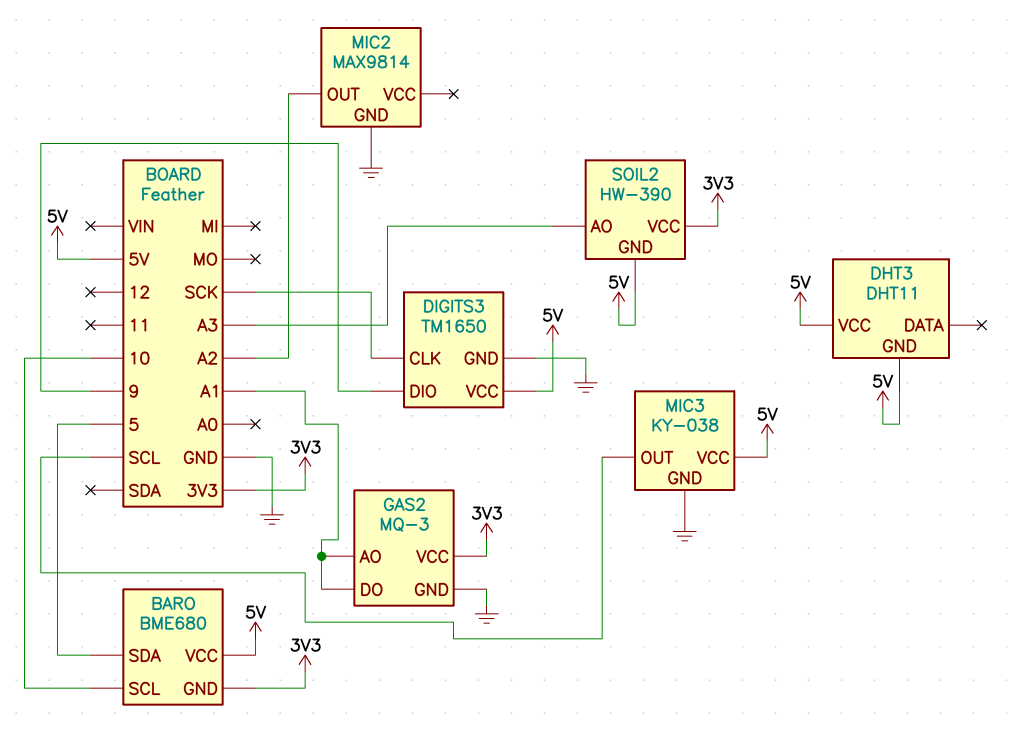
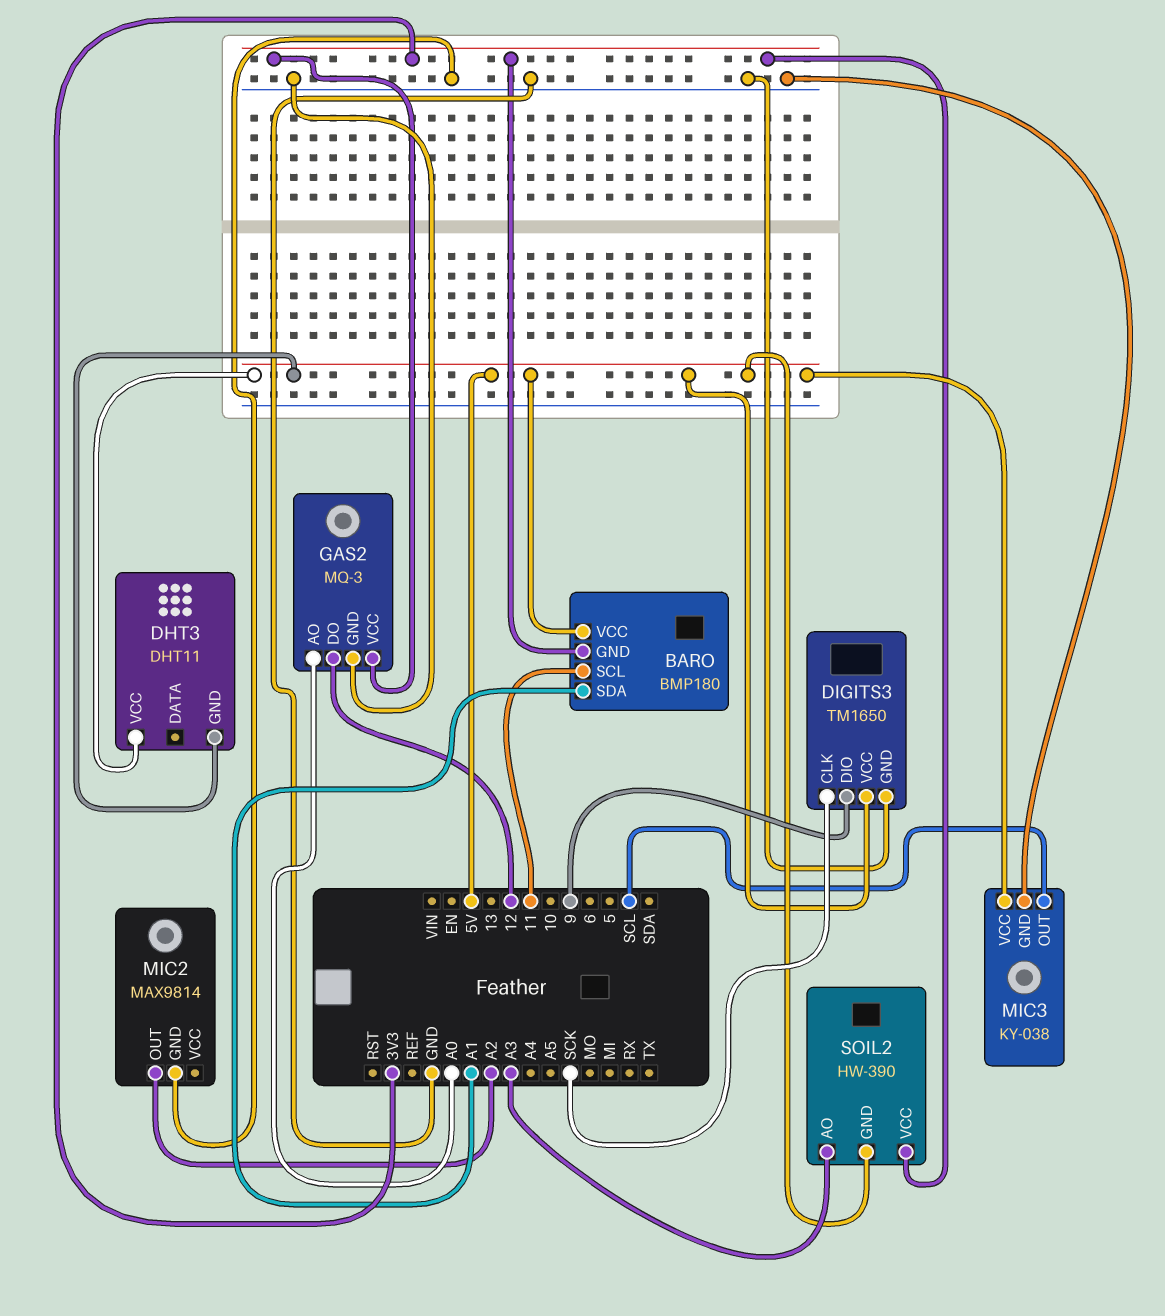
BARO: BME680 -> BMP180
BARO pin SCL: 10 -> 11
BARO pin SDA: 5 -> A1
GAS2 pin AO: A1 -> A0
GAS2 pin DO: A1 -> 12

